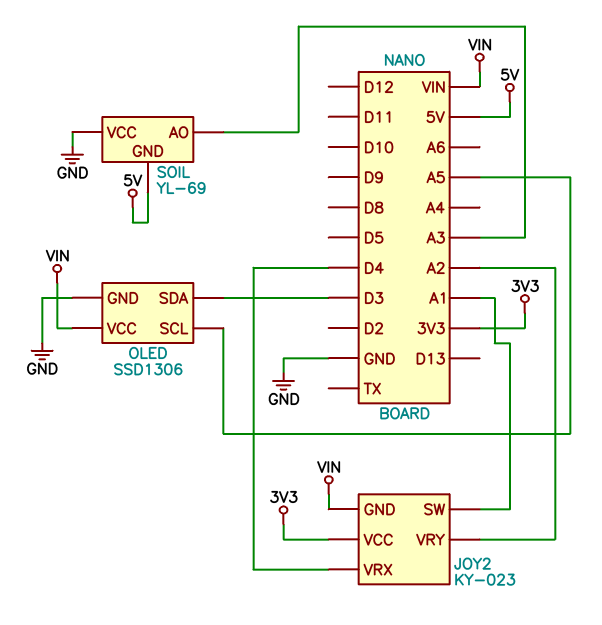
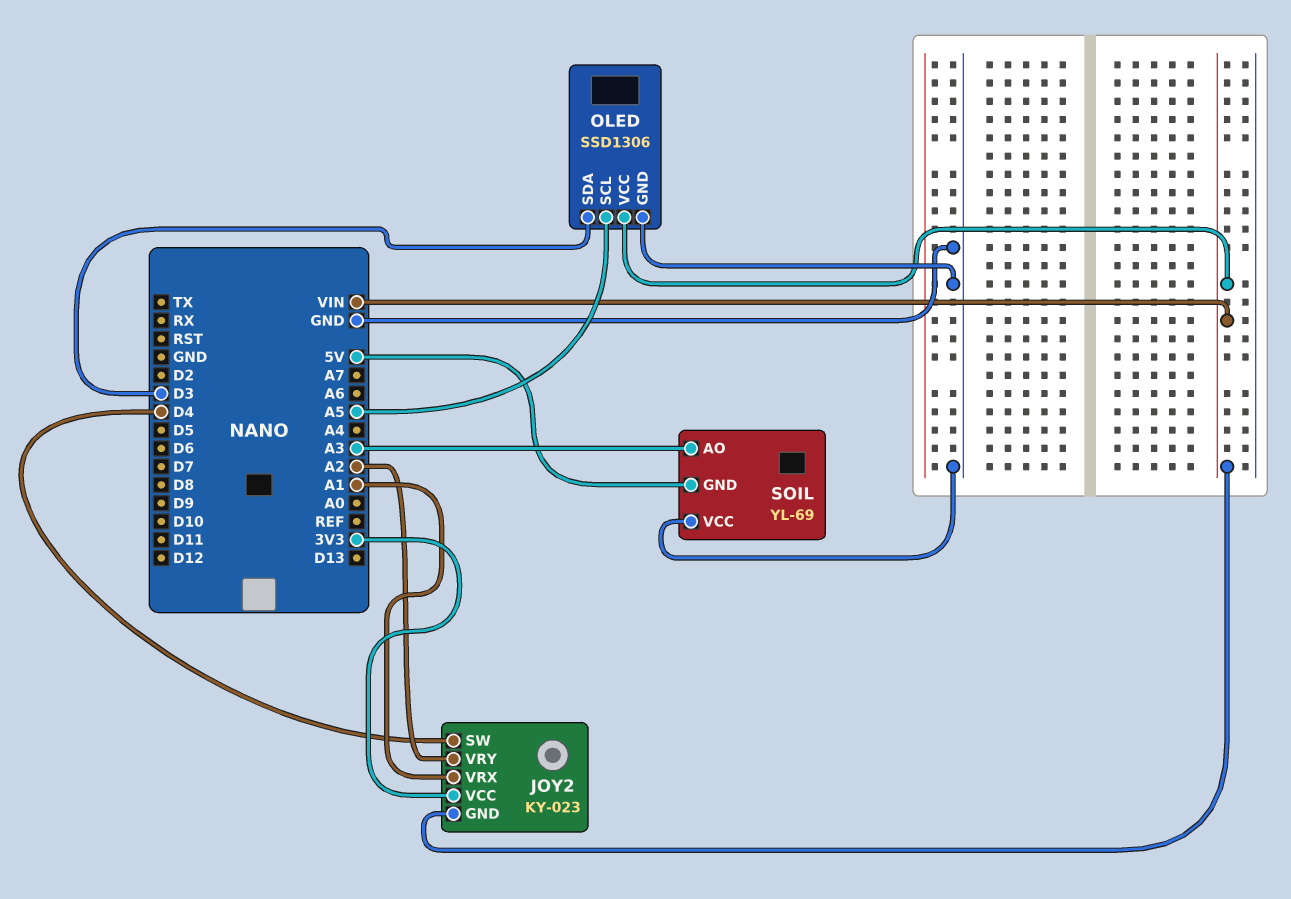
JOY2 pin SW: A1 -> D4
JOY2 pin VRX: D4 -> A1

